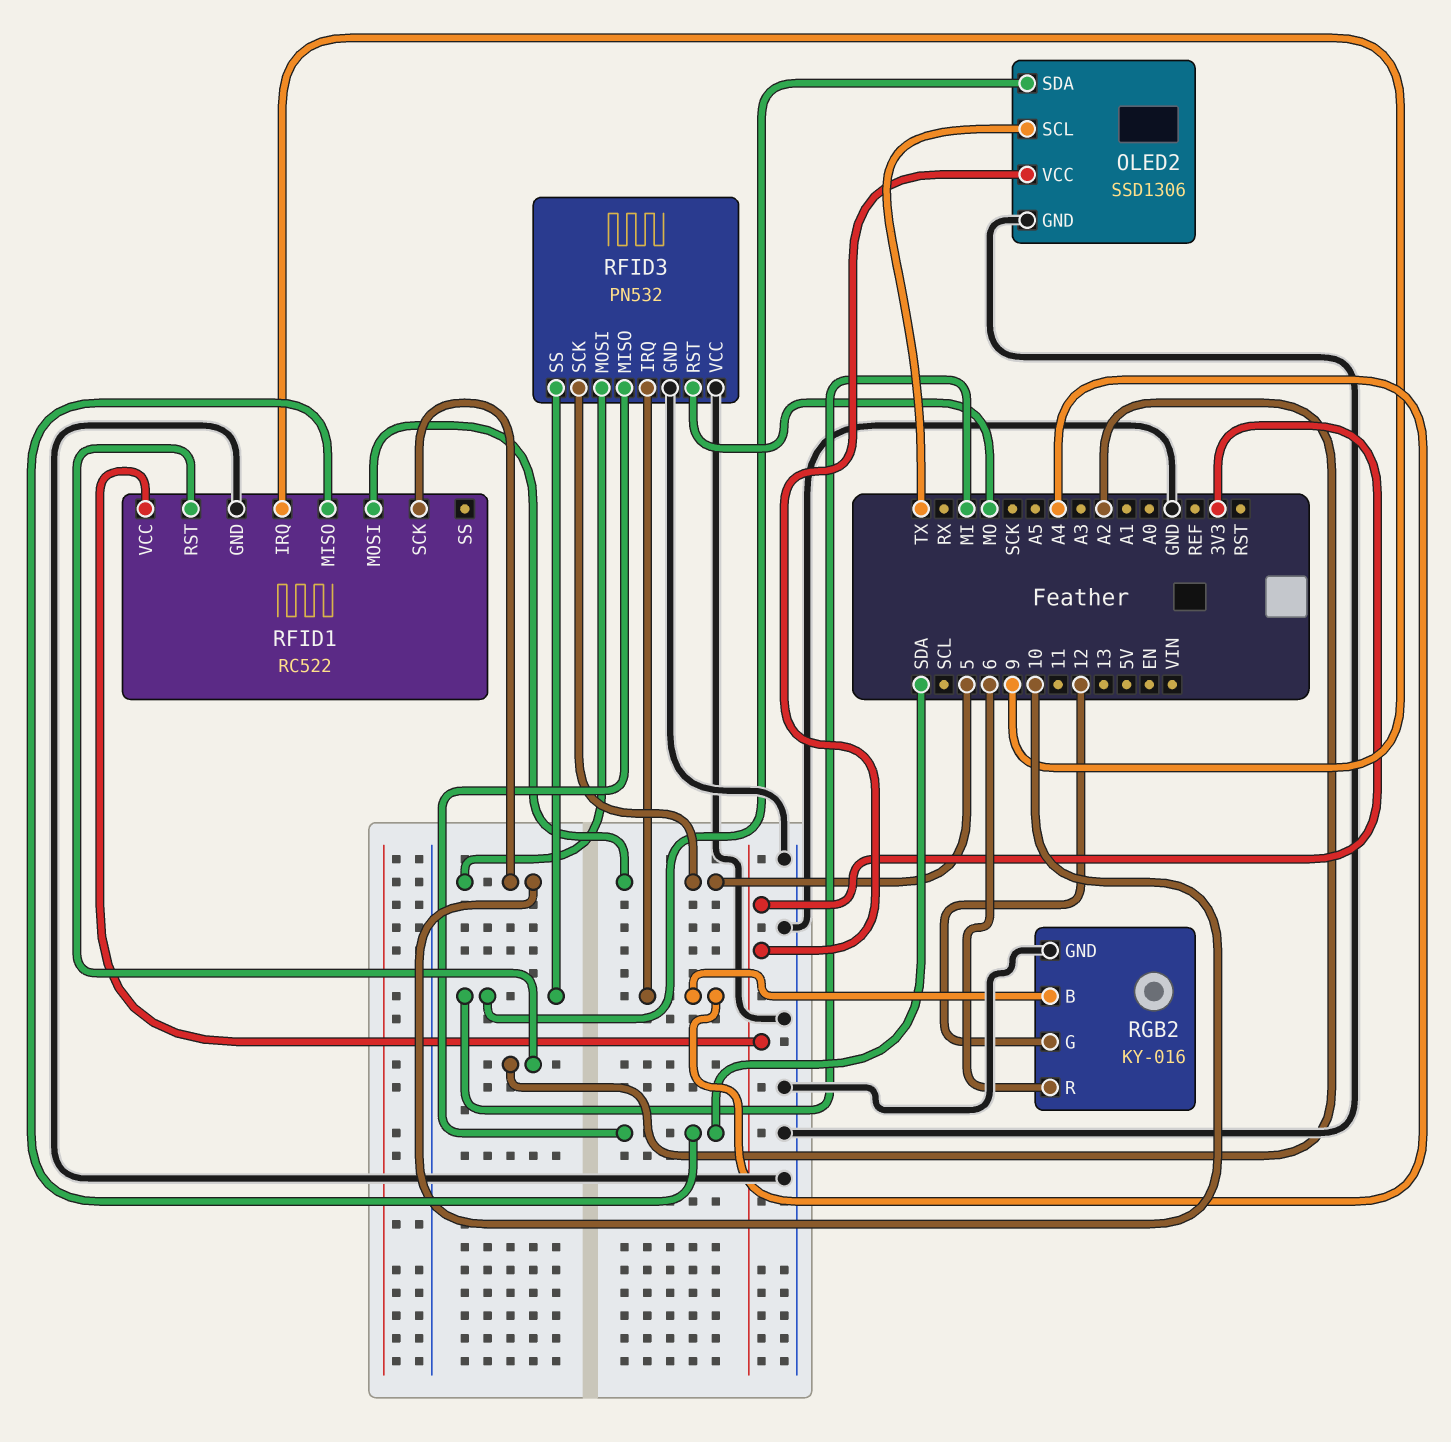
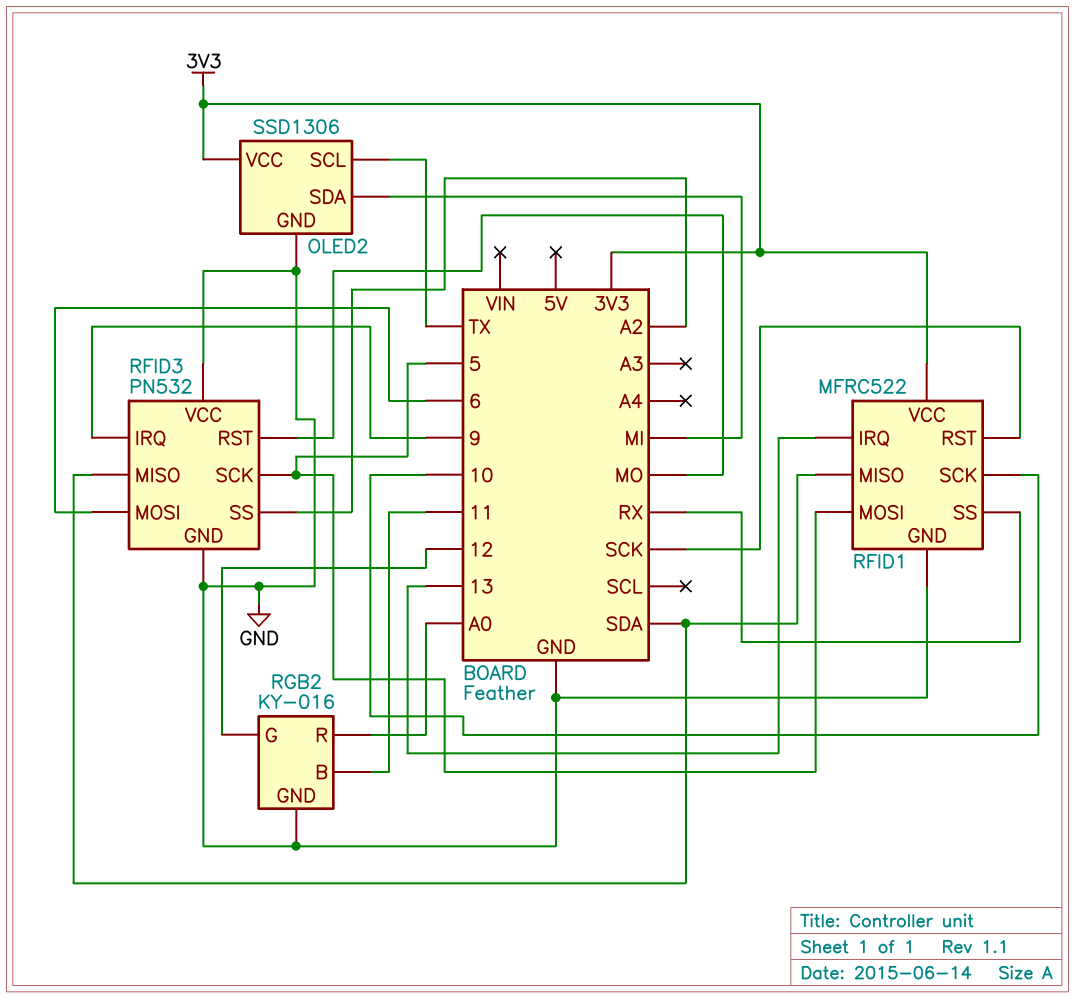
RFID1: RC522 -> MFRC522
RFID1 pin IRQ: 9 -> 13
RFID1 pin RST: A2 -> SCK
RFID1 pin SS: none -> RX
RFID3 pin IRQ: A4 -> 9
RFID3 pin MOSI: 10 -> 6
RFID3 pin SS: MI -> A2
RGB2 pin B: A4 -> 11
RGB2 pin R: 6 -> A0

